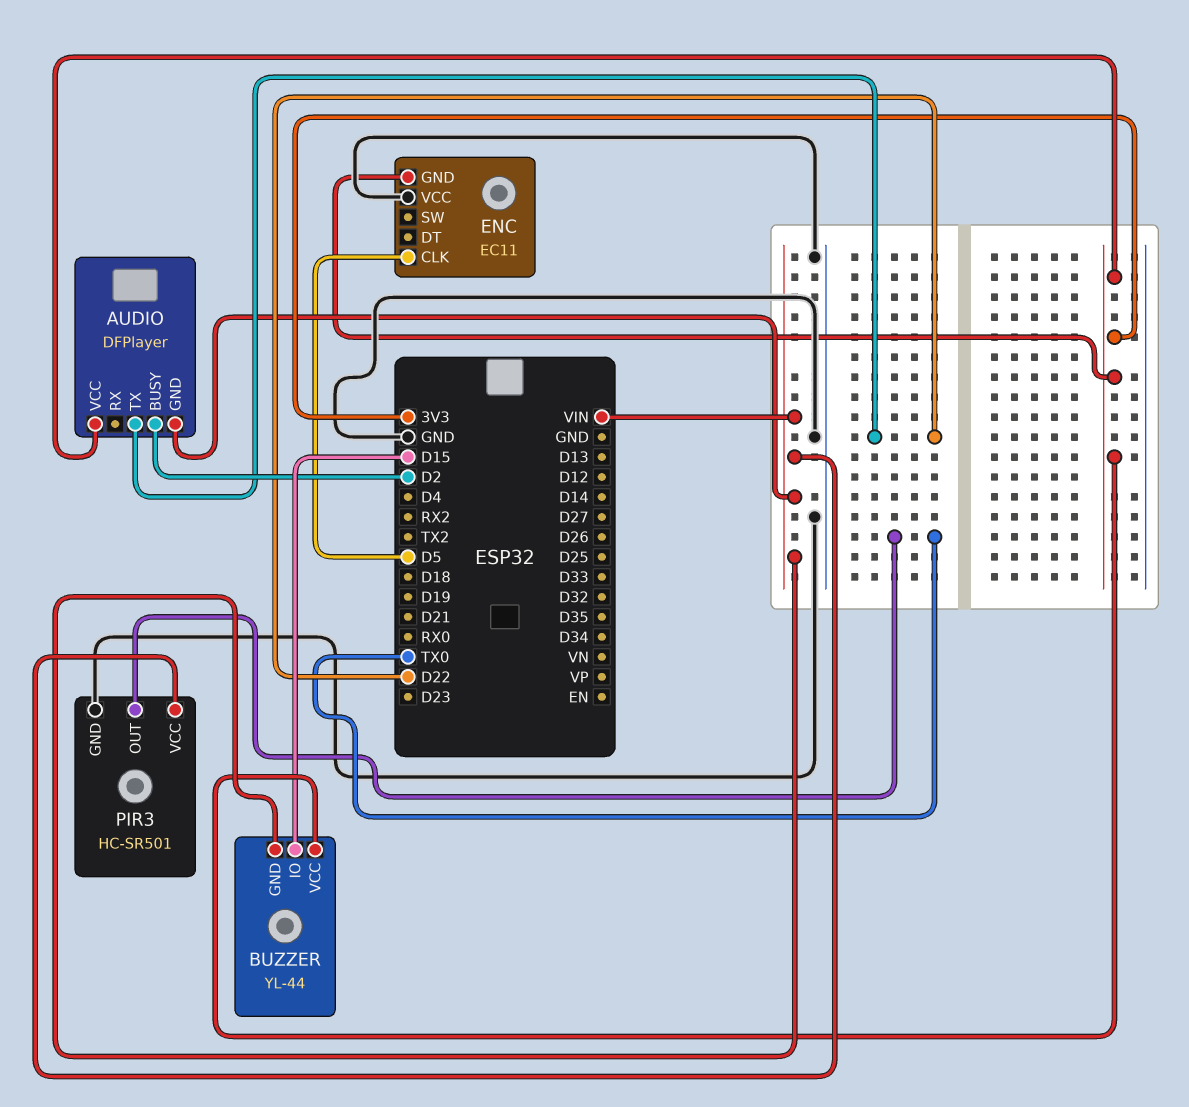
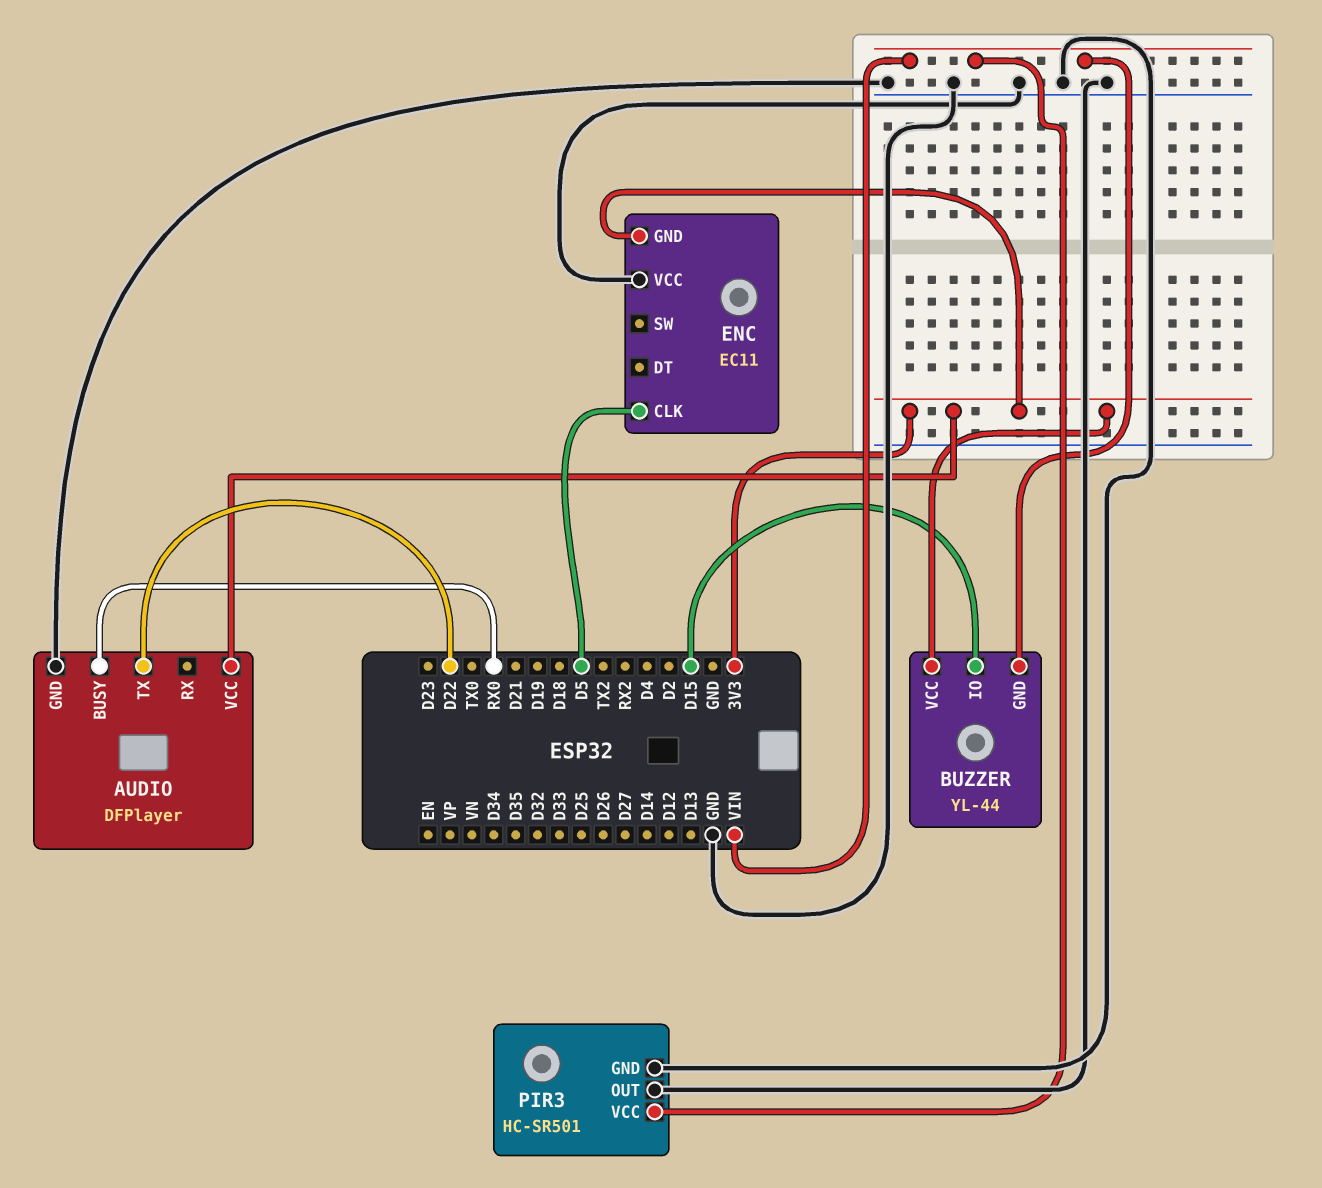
AUDIO pin BUSY: D2 -> RX0
AUDIO pin GND: VIN -> GND
PIR3 pin OUT: TX0 -> GND

